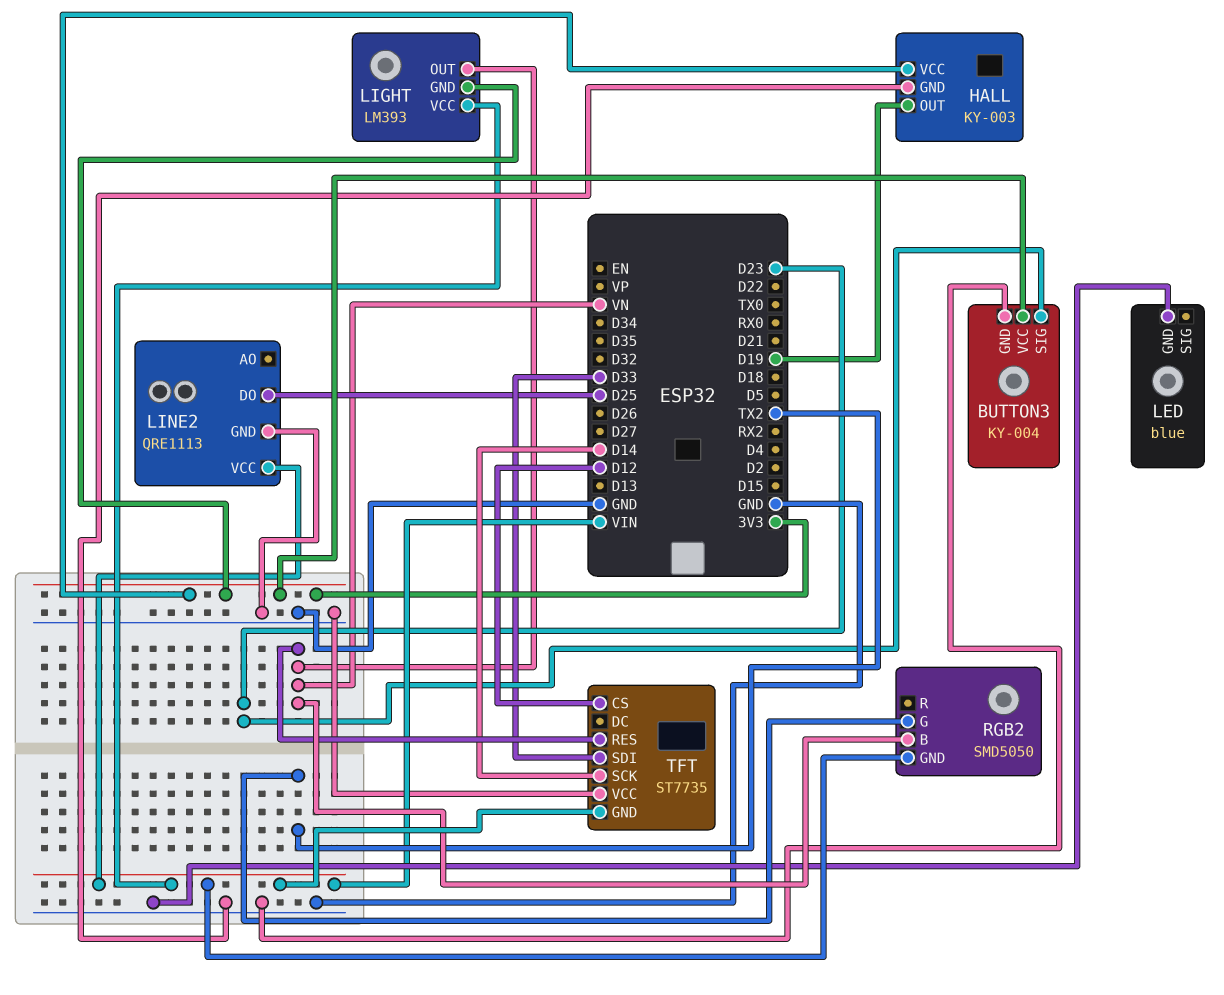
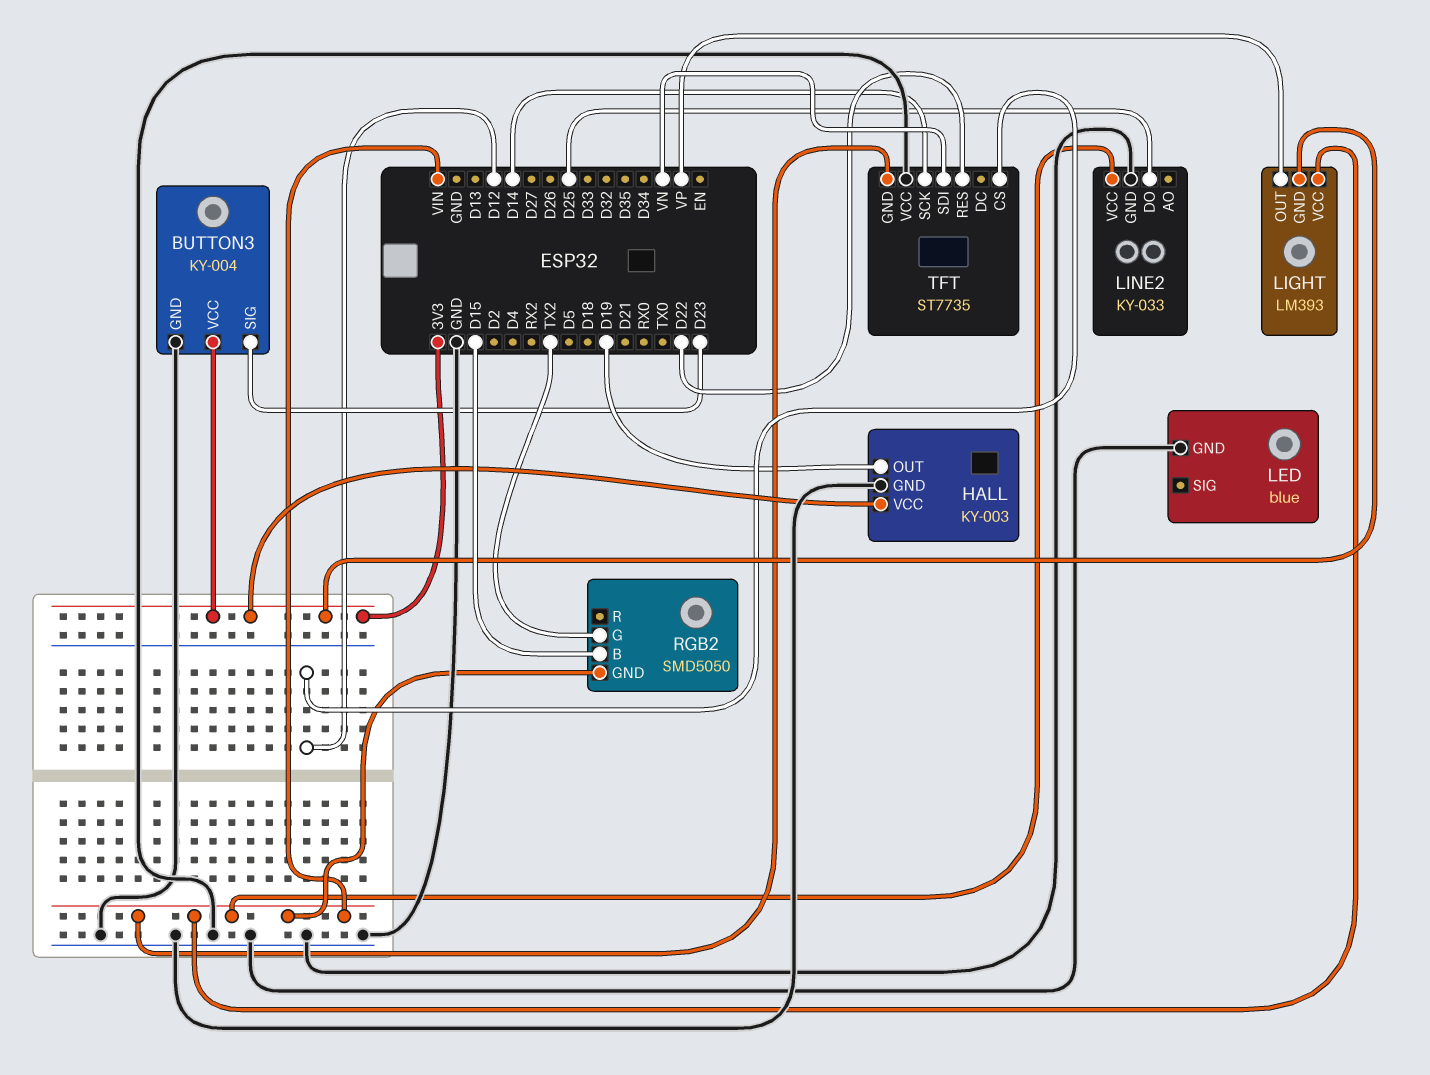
LIGHT pin OUT: VN -> VP
LINE2: QRE1113 -> KY-033
RGB2 pin B: VN -> D15
TFT pin RES: VN -> D22
TFT pin SDI: D33 -> VN

